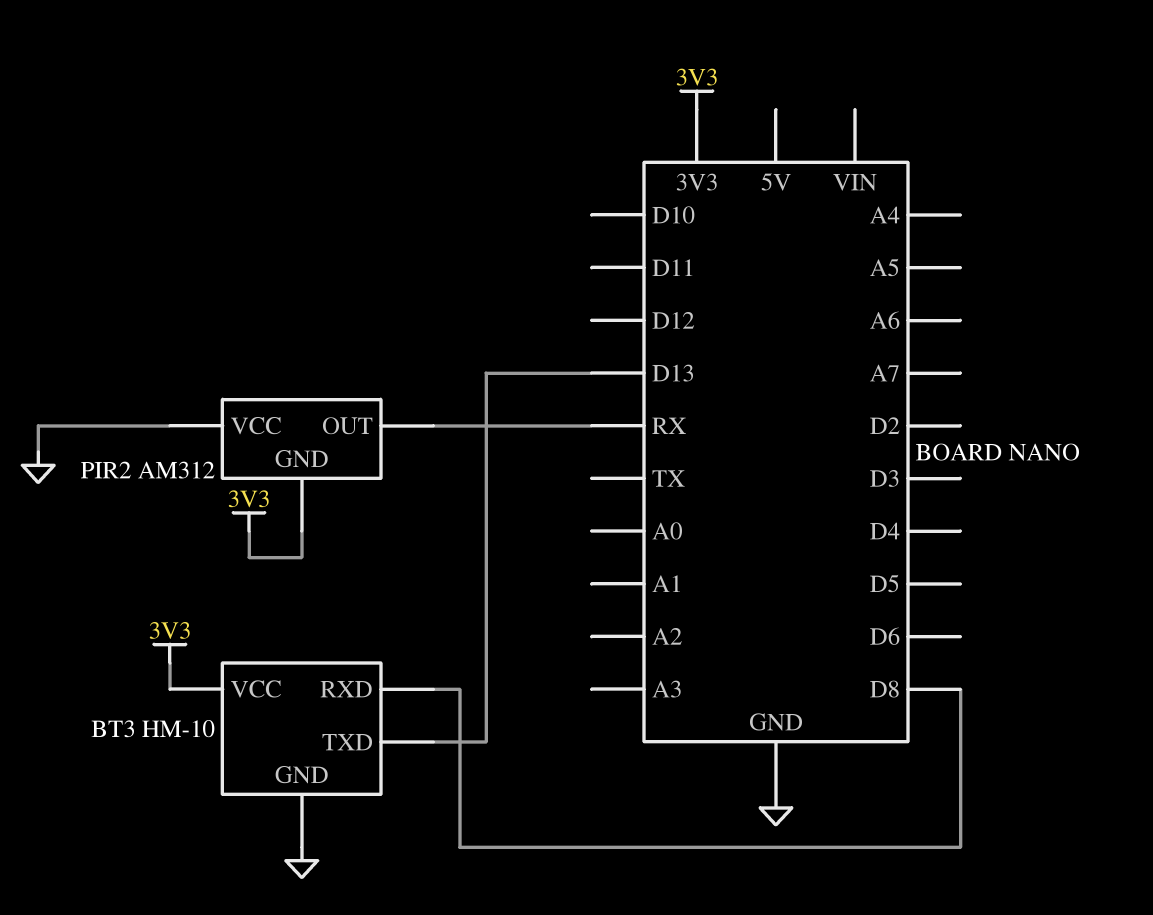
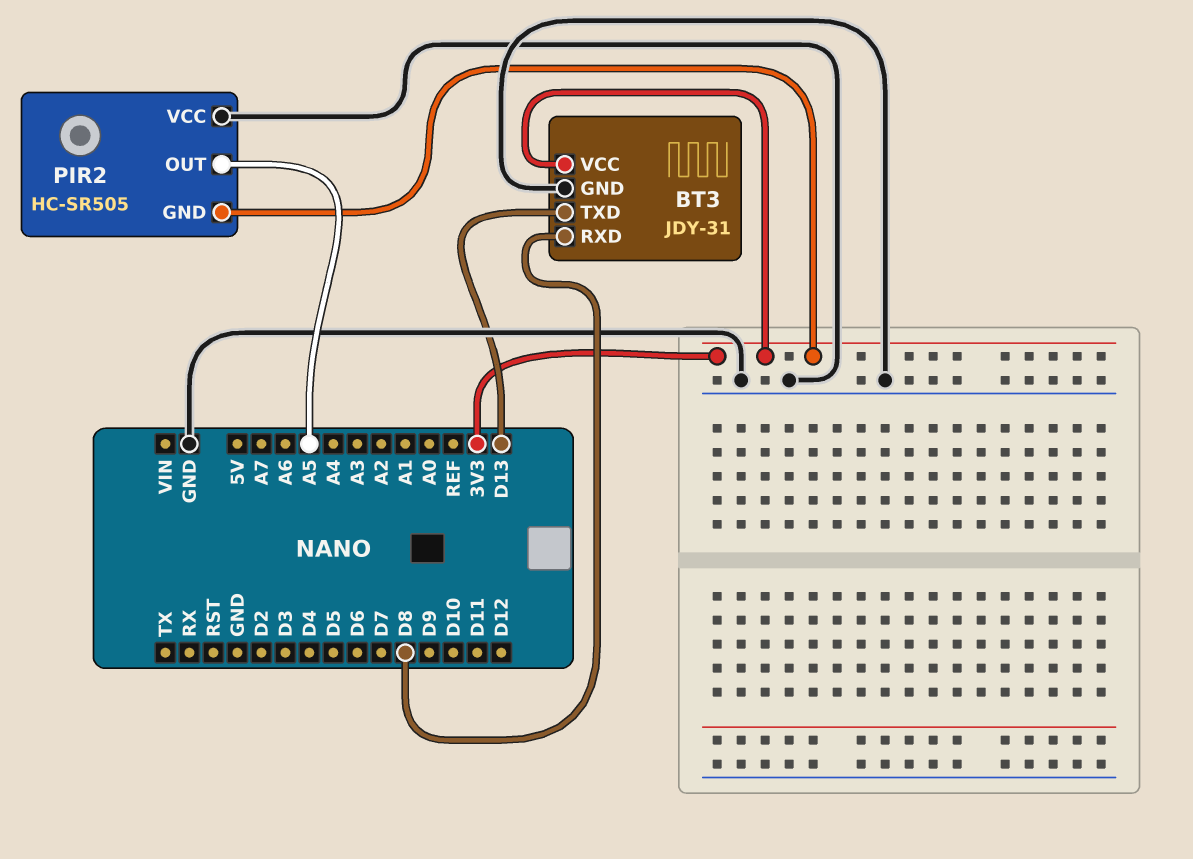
BT3: HM-10 -> JDY-31
PIR2: AM312 -> HC-SR505
PIR2 pin OUT: RX -> A5

